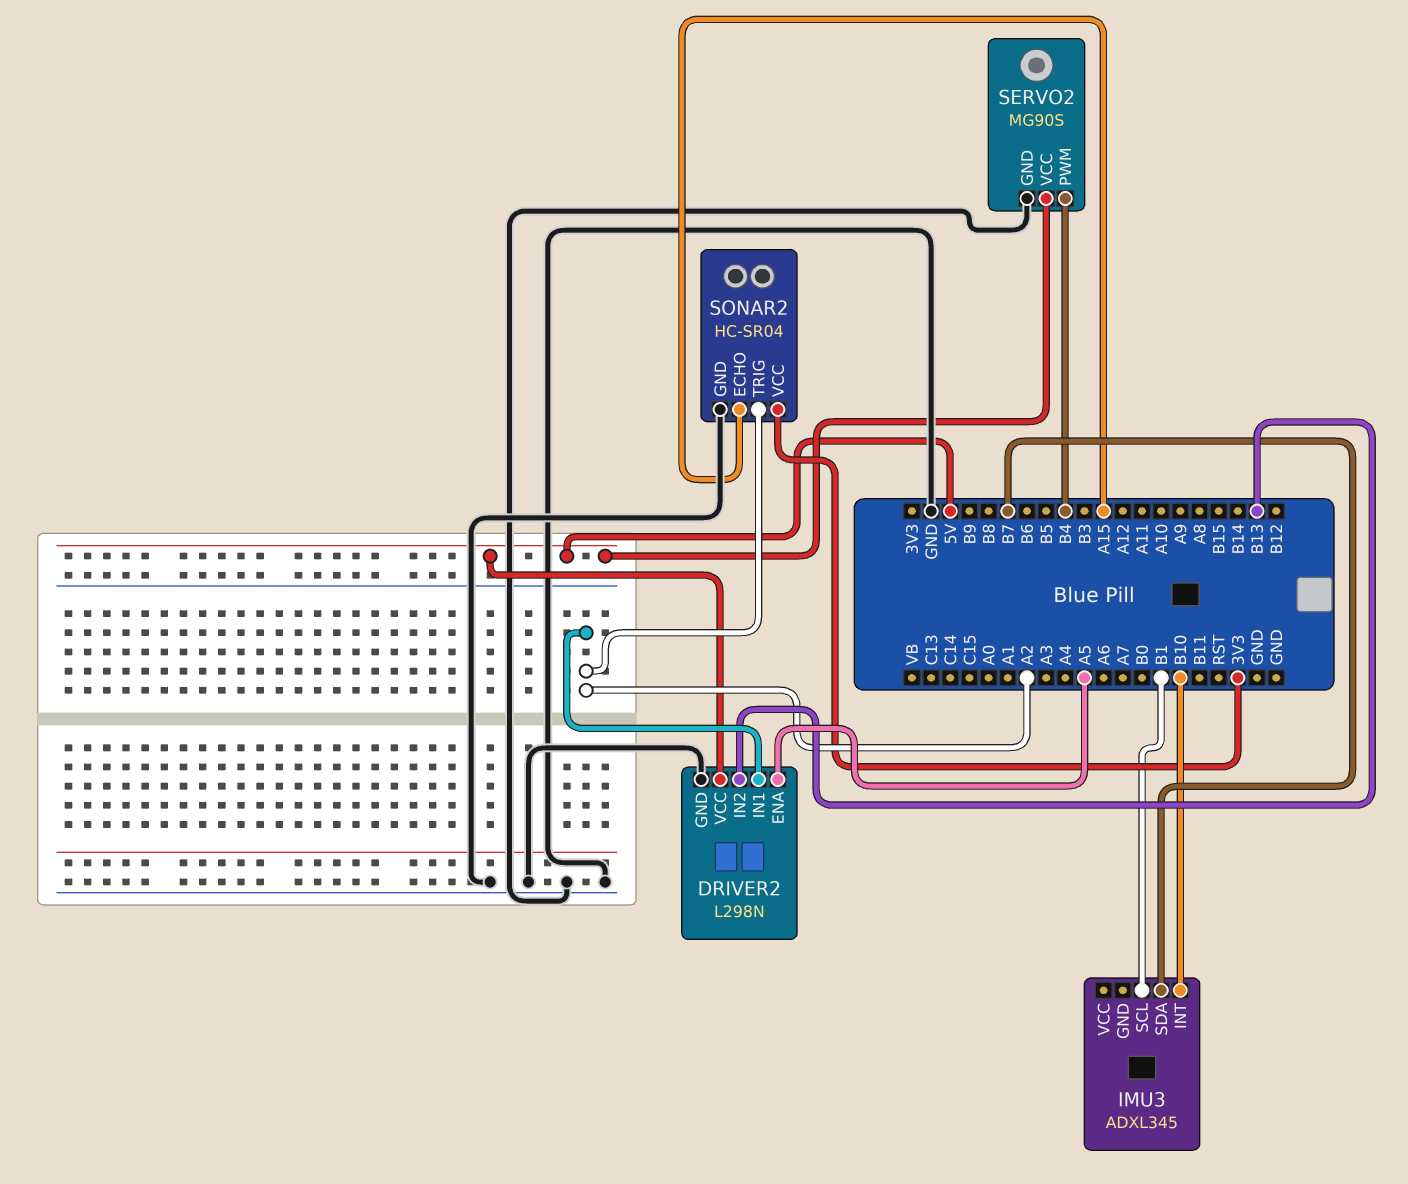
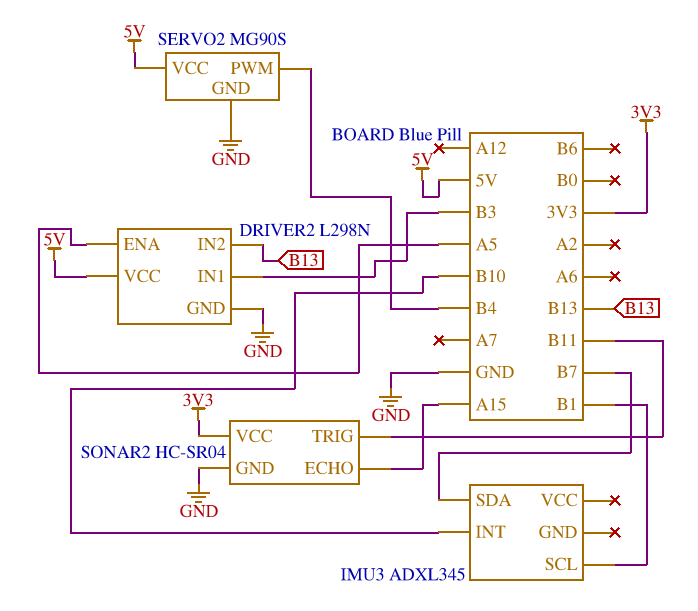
DRIVER2 pin IN1: A2 -> B3
SONAR2 pin TRIG: A2 -> B11

